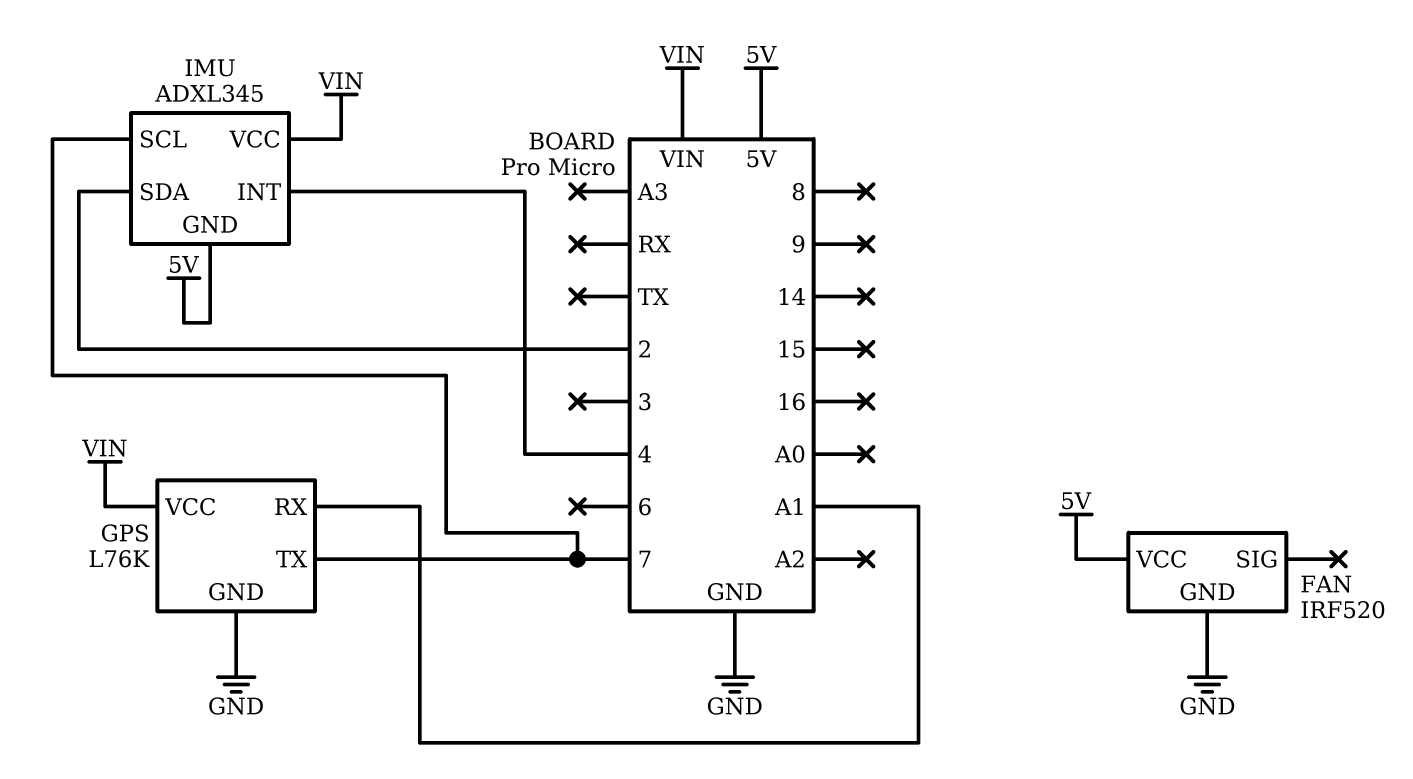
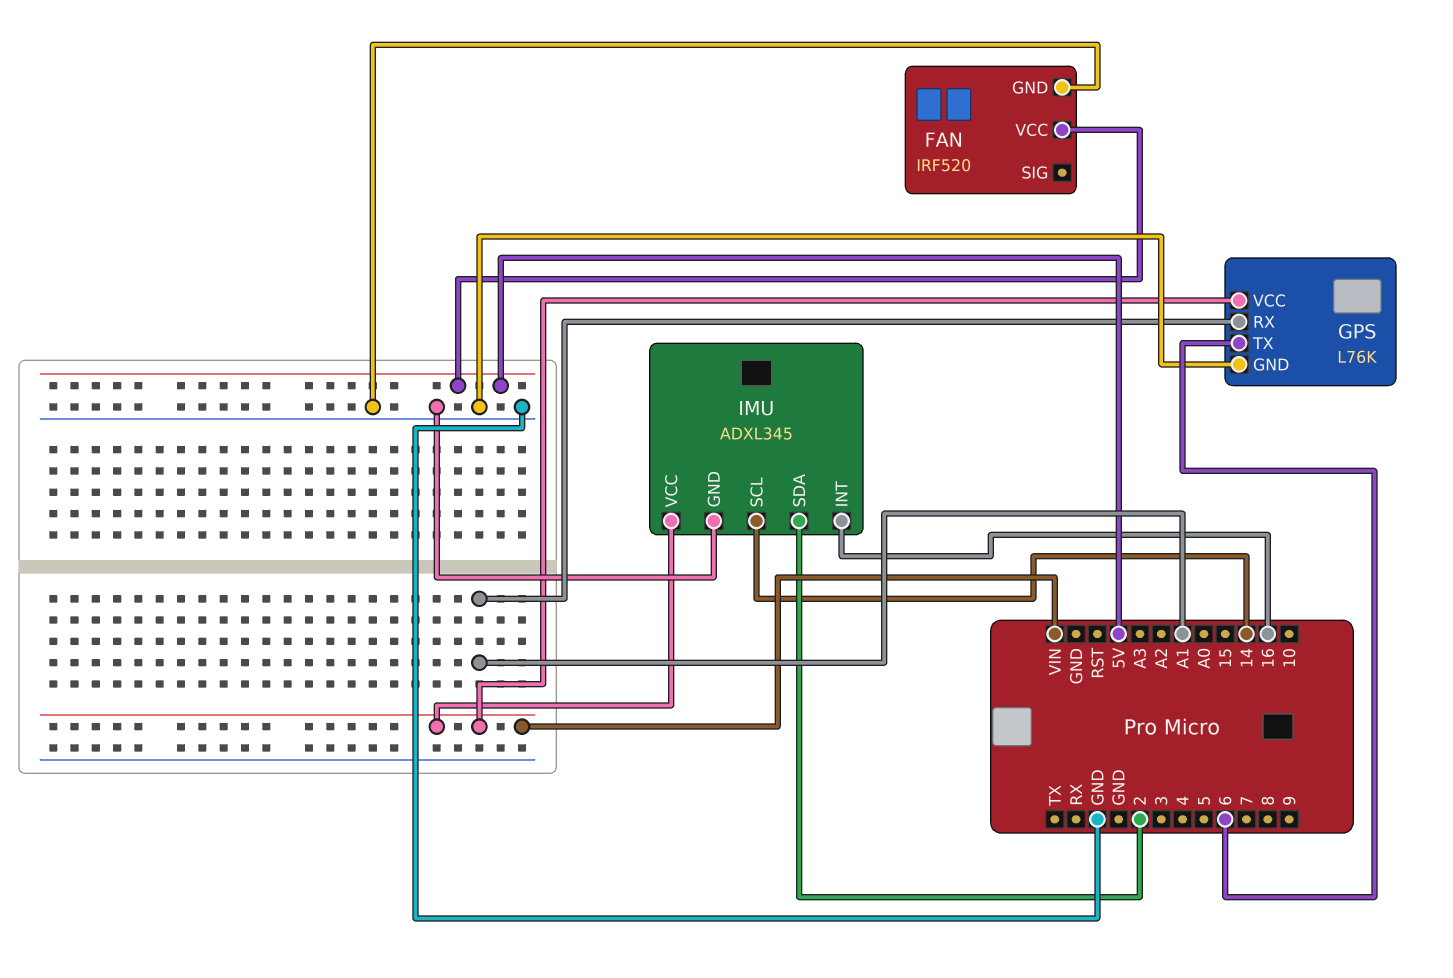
GPS pin TX: 7 -> 6
IMU pin GND: 5V -> GND
IMU pin INT: 4 -> 16
IMU pin SCL: 7 -> 14

